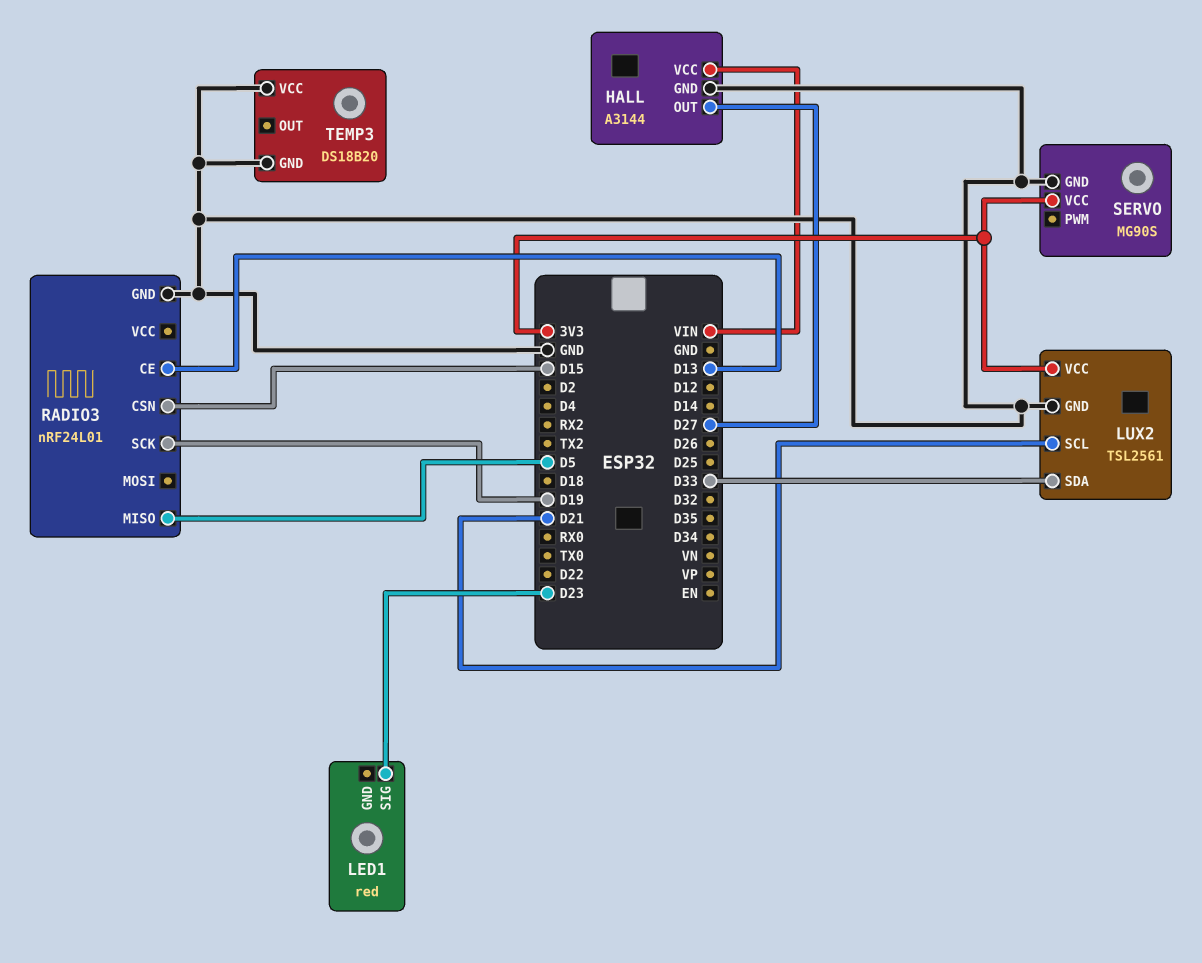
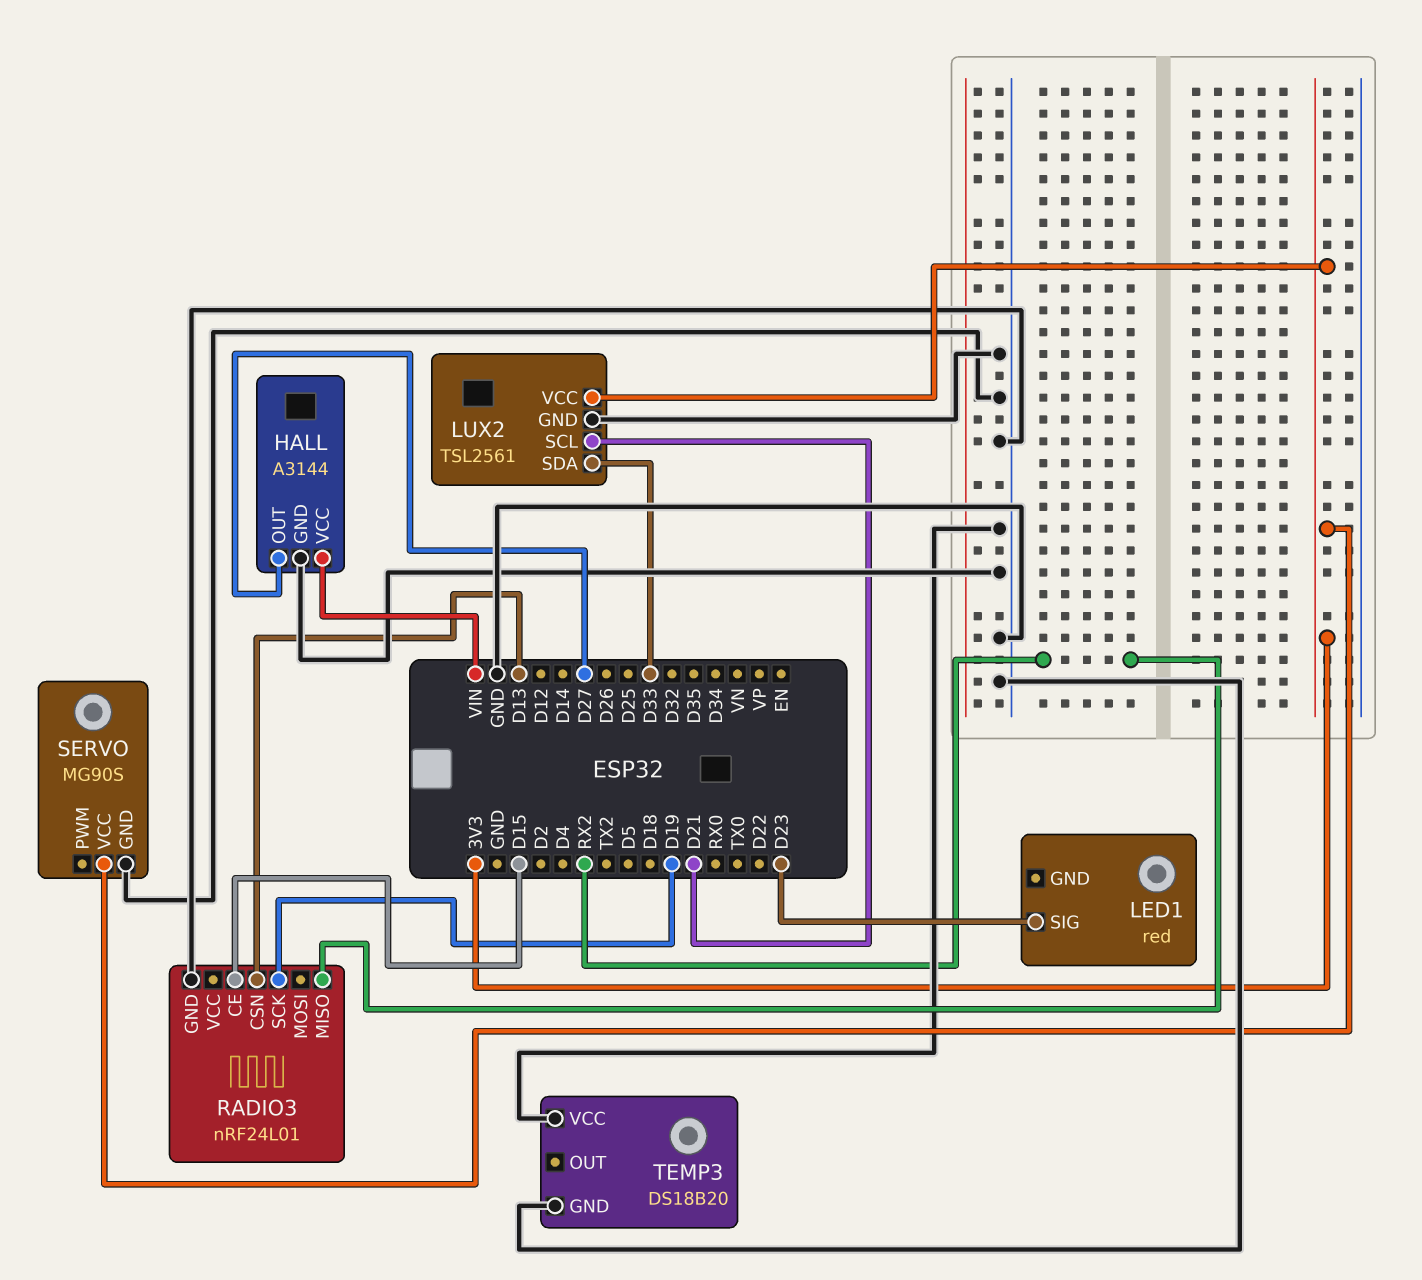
RADIO3 pin CE: D13 -> D15
RADIO3 pin CSN: D15 -> D13
RADIO3 pin MISO: D5 -> RX2

